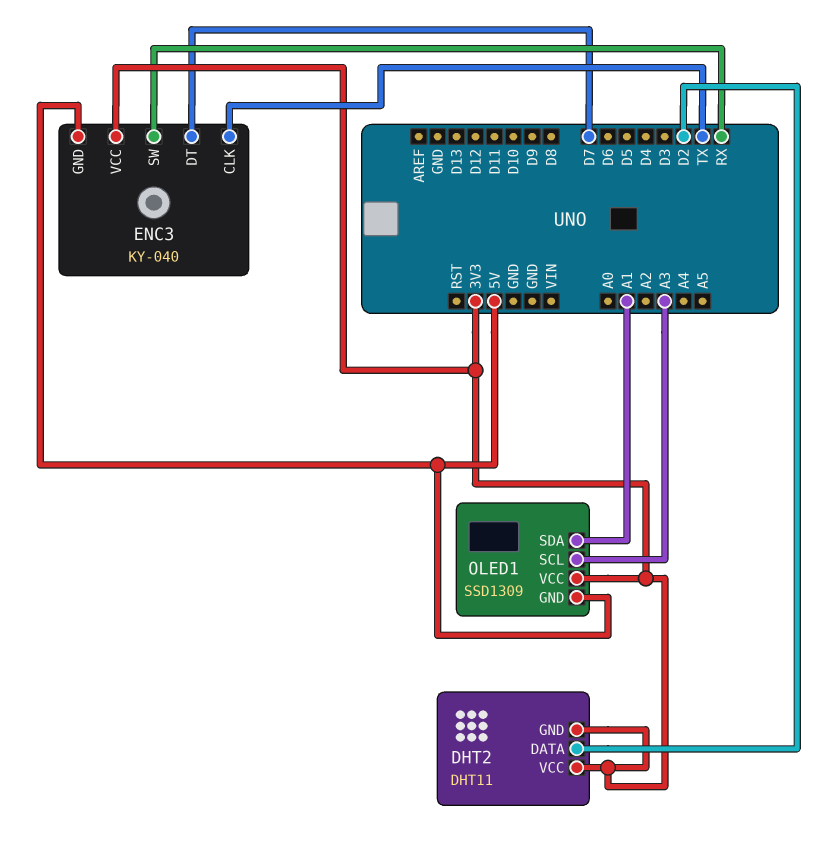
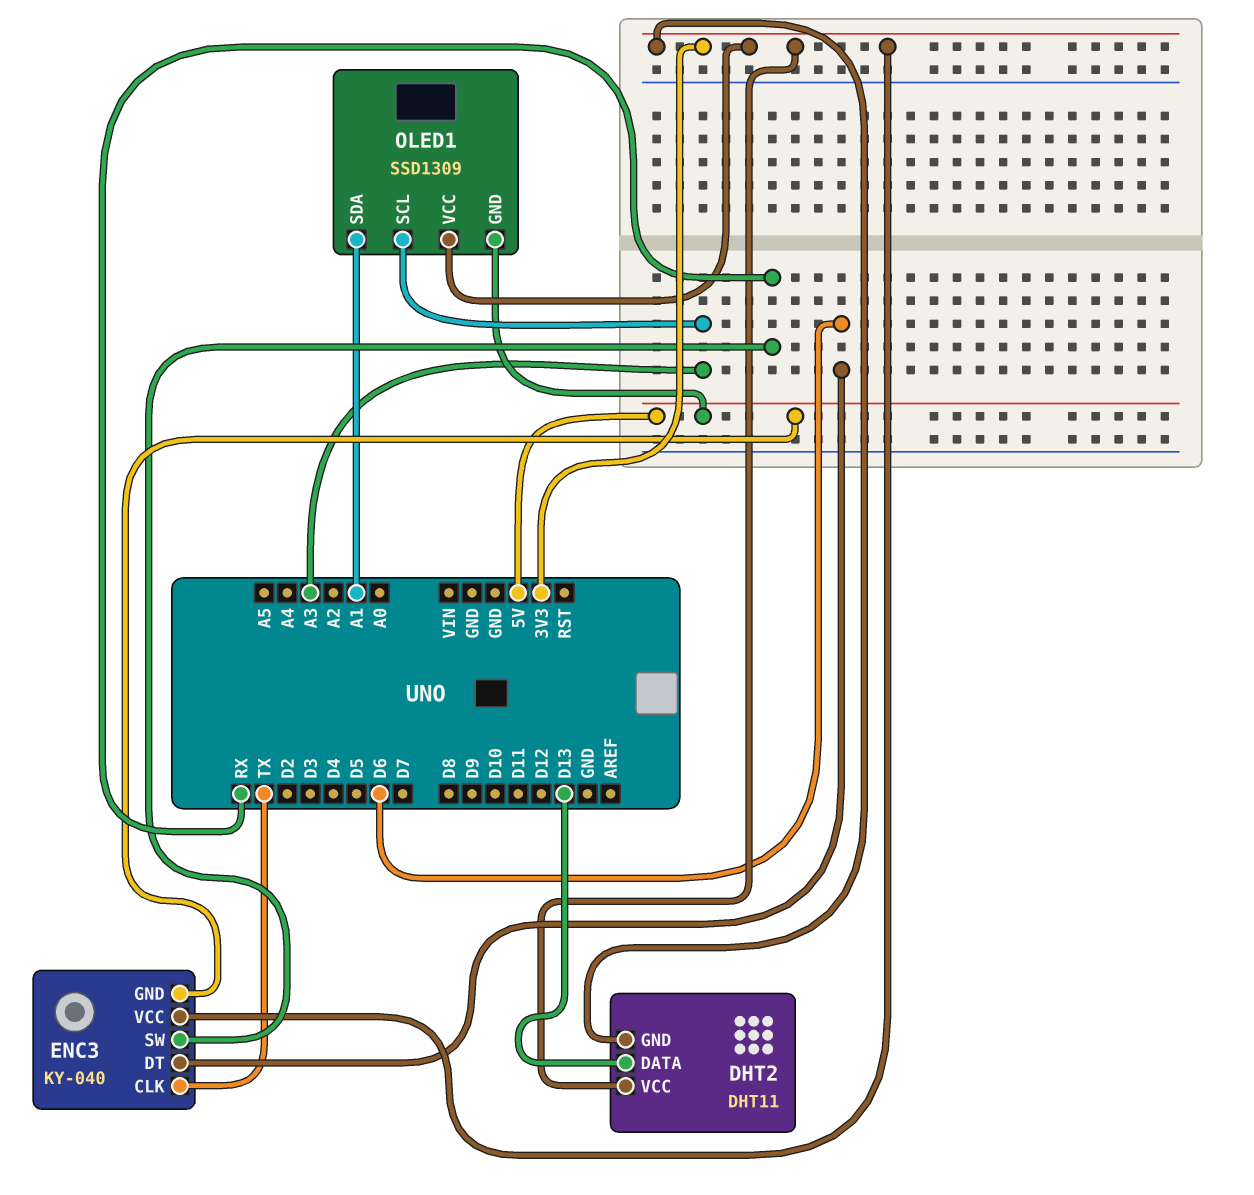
DHT2 pin DATA: D2 -> D13
ENC3 pin DT: D7 -> D6

